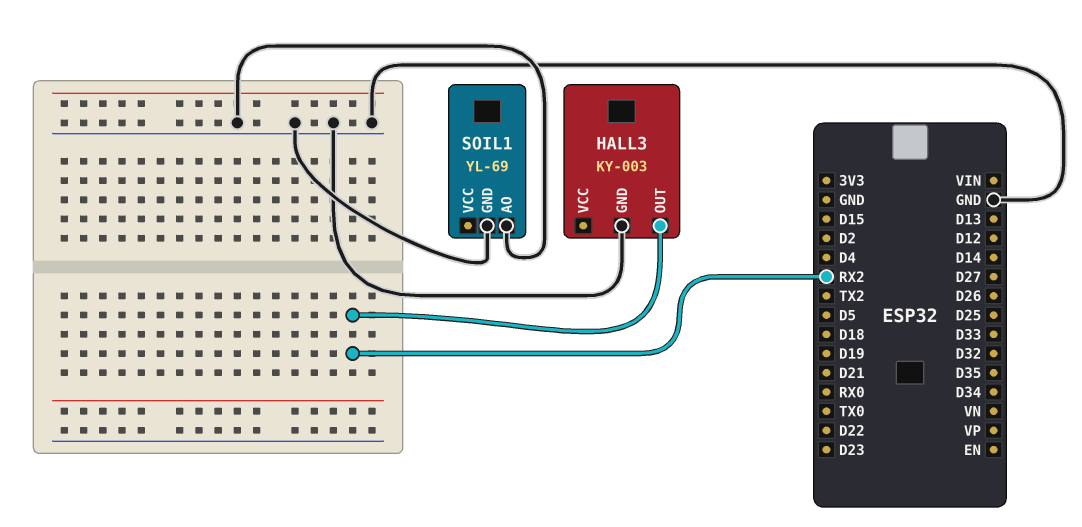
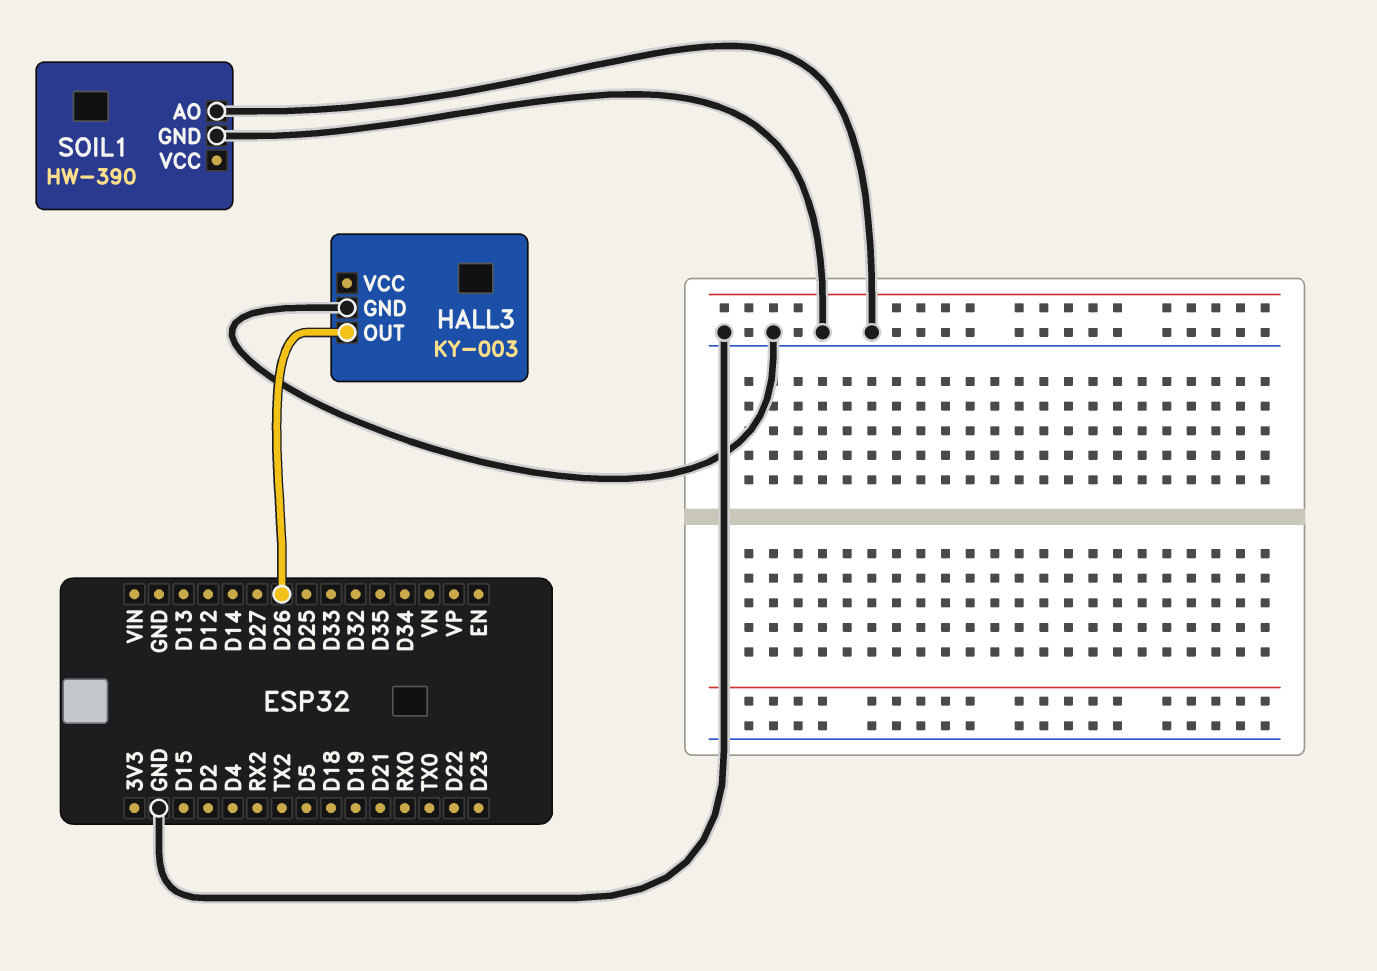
HALL3 pin OUT: RX2 -> D26
SOIL1: YL-69 -> HW-390

